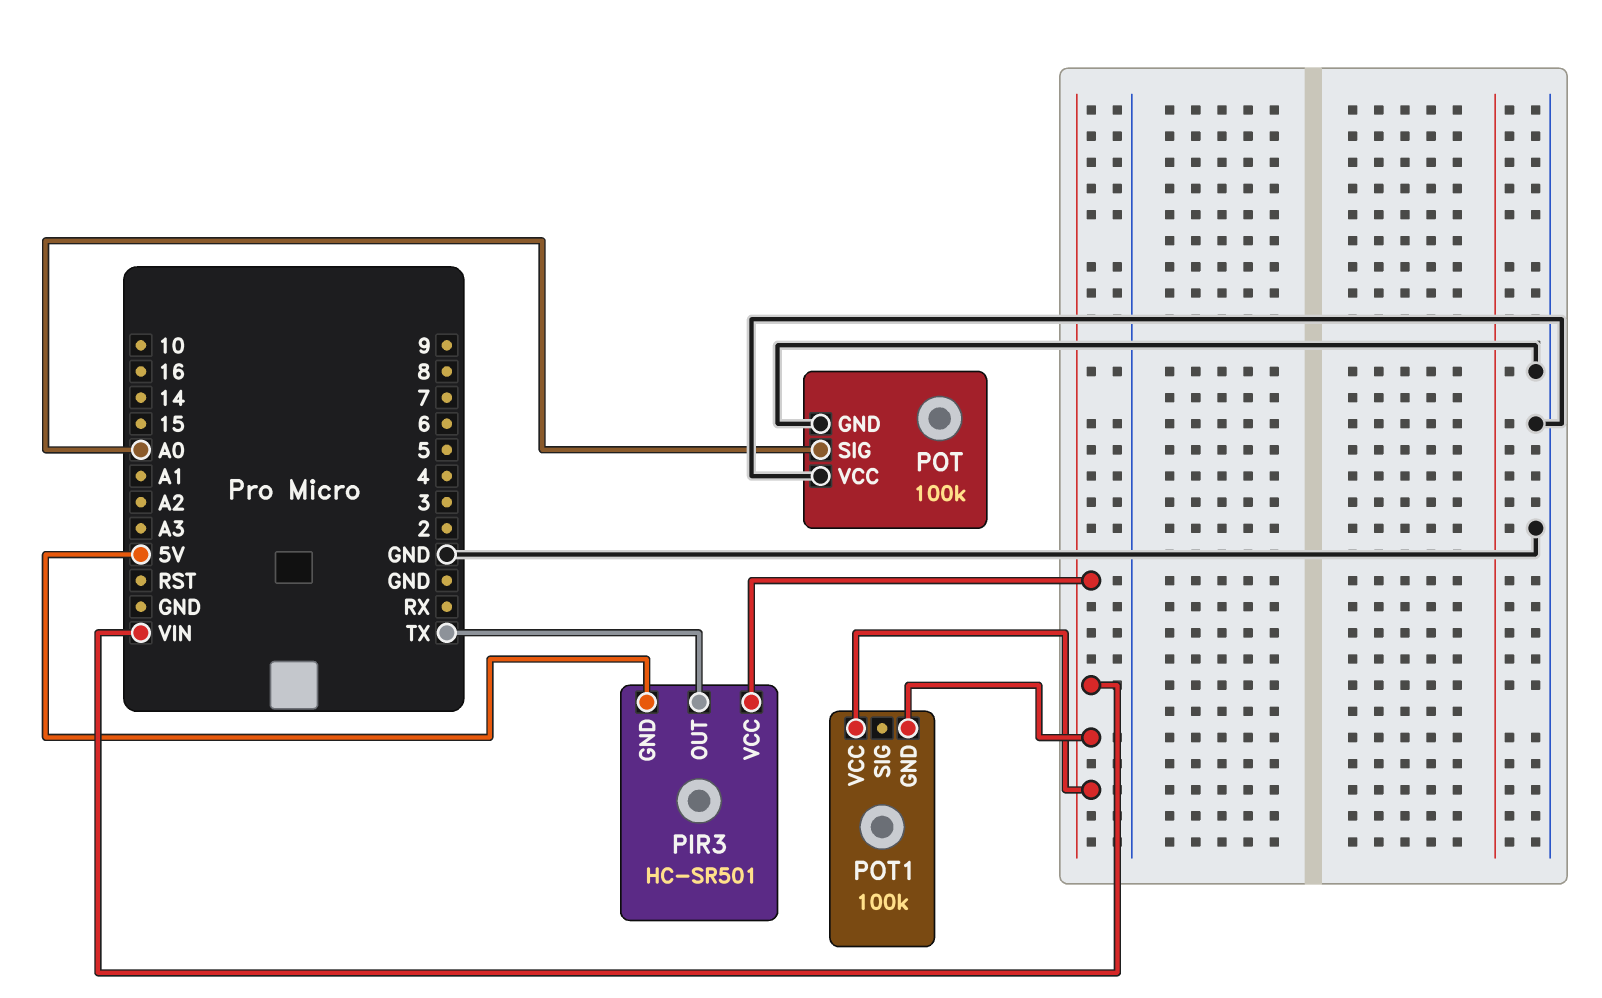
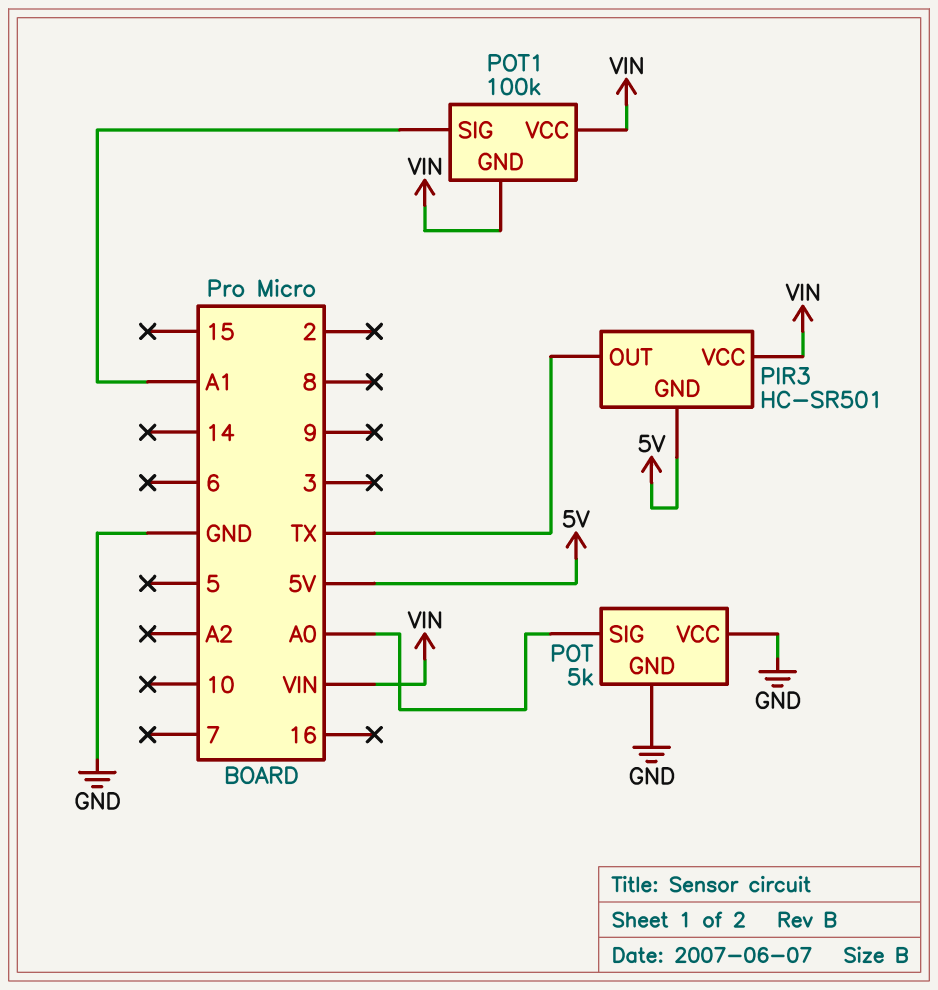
POT: 100k -> 5k
POT1 pin SIG: none -> A1

